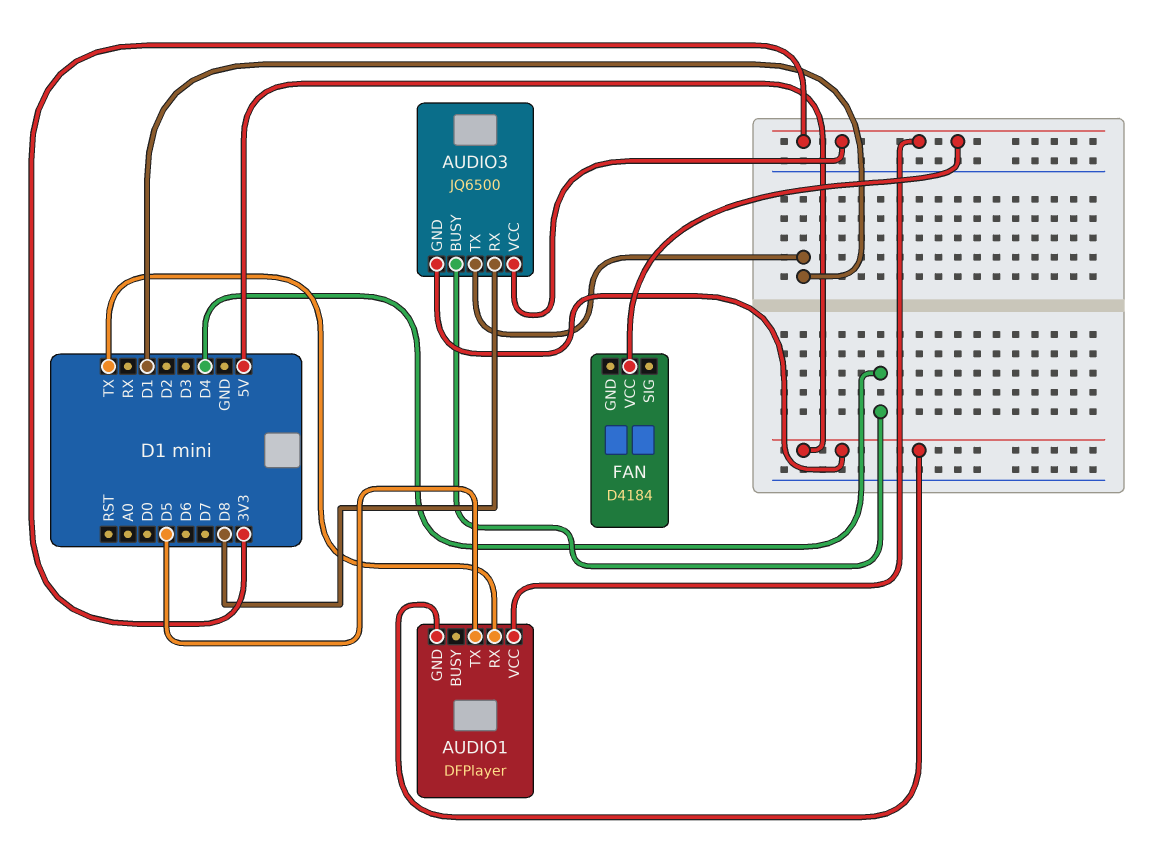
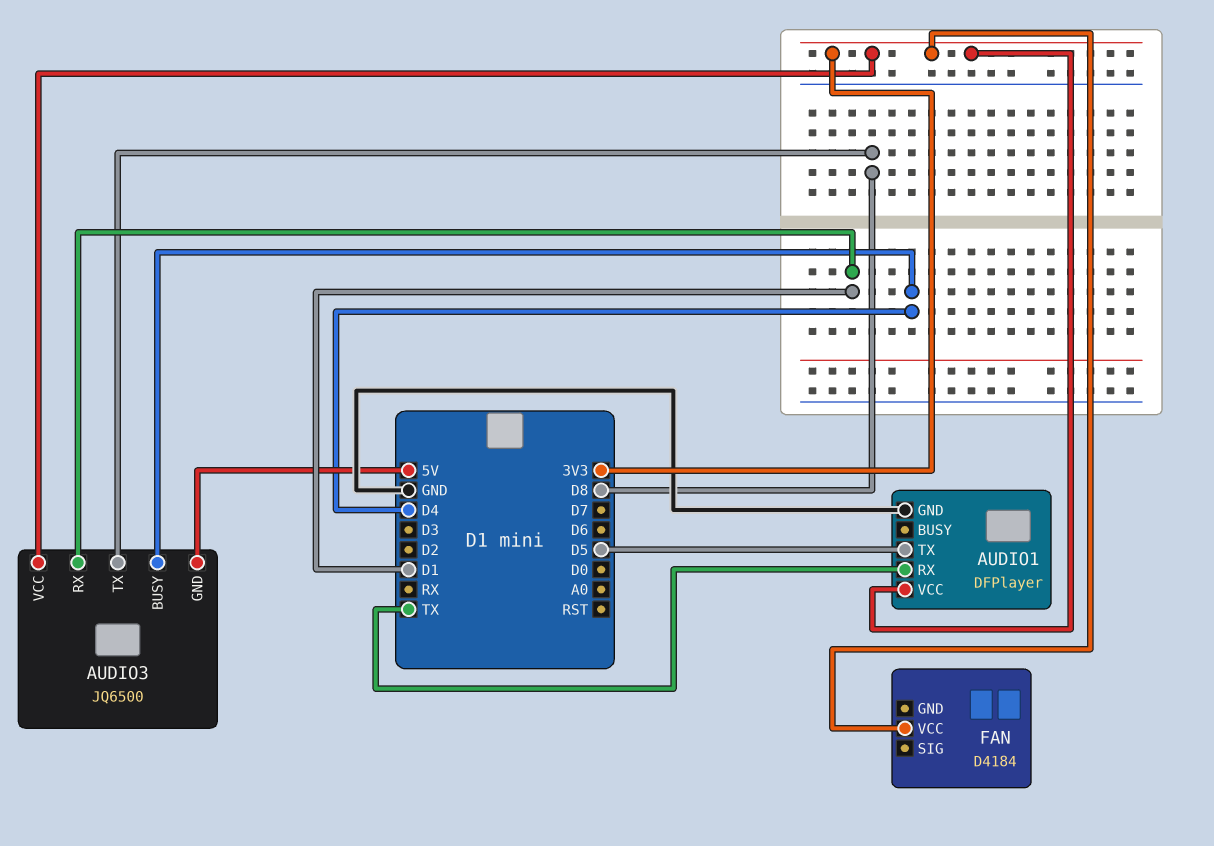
AUDIO1 pin GND: 5V -> GND
AUDIO3 pin RX: D8 -> D1
AUDIO3 pin TX: D1 -> D8

